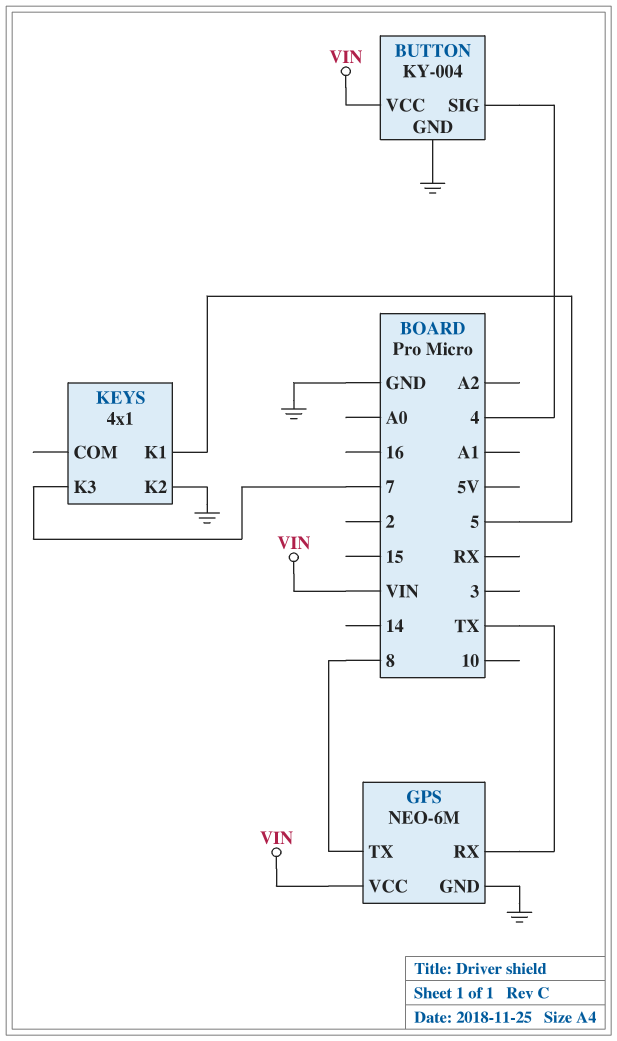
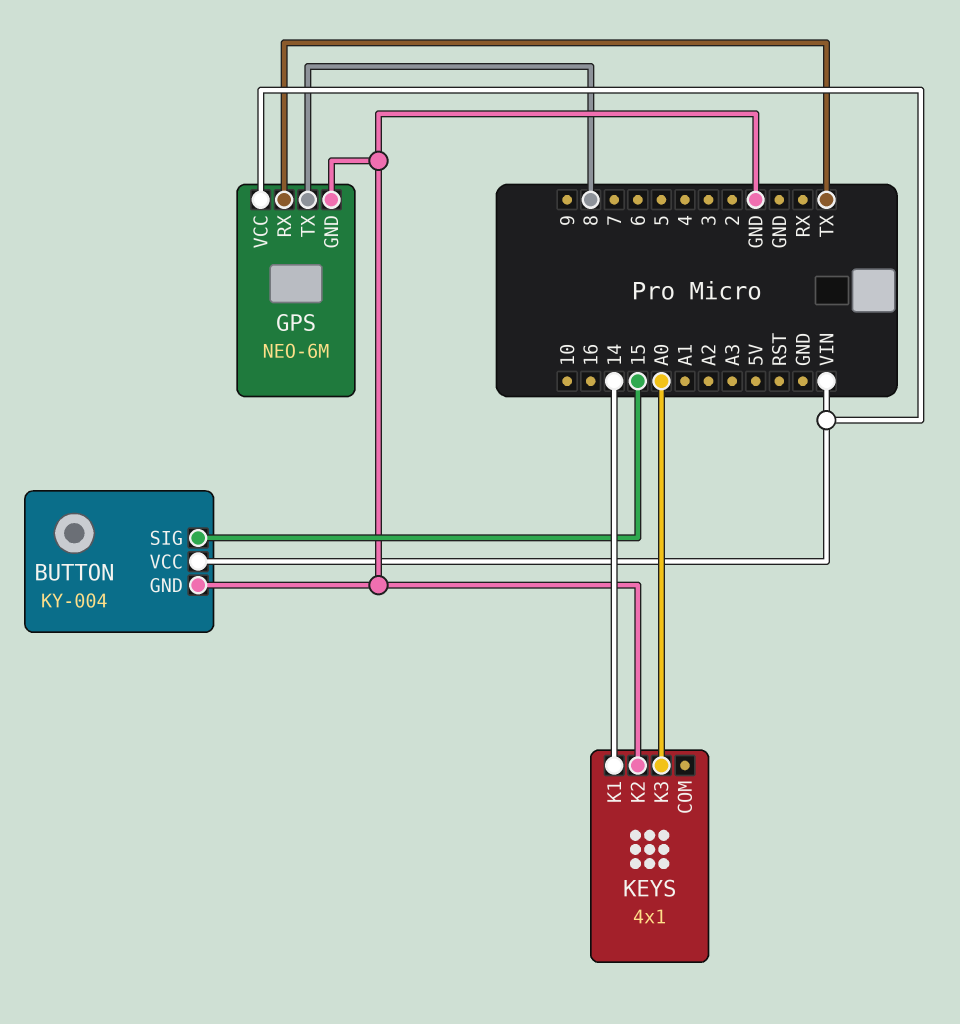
BUTTON pin SIG: 4 -> 15
KEYS pin K1: 5 -> 14
KEYS pin K3: 7 -> A0

